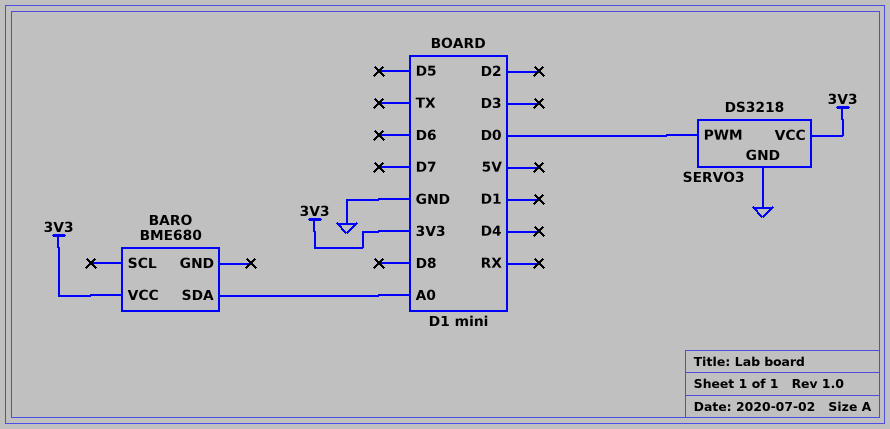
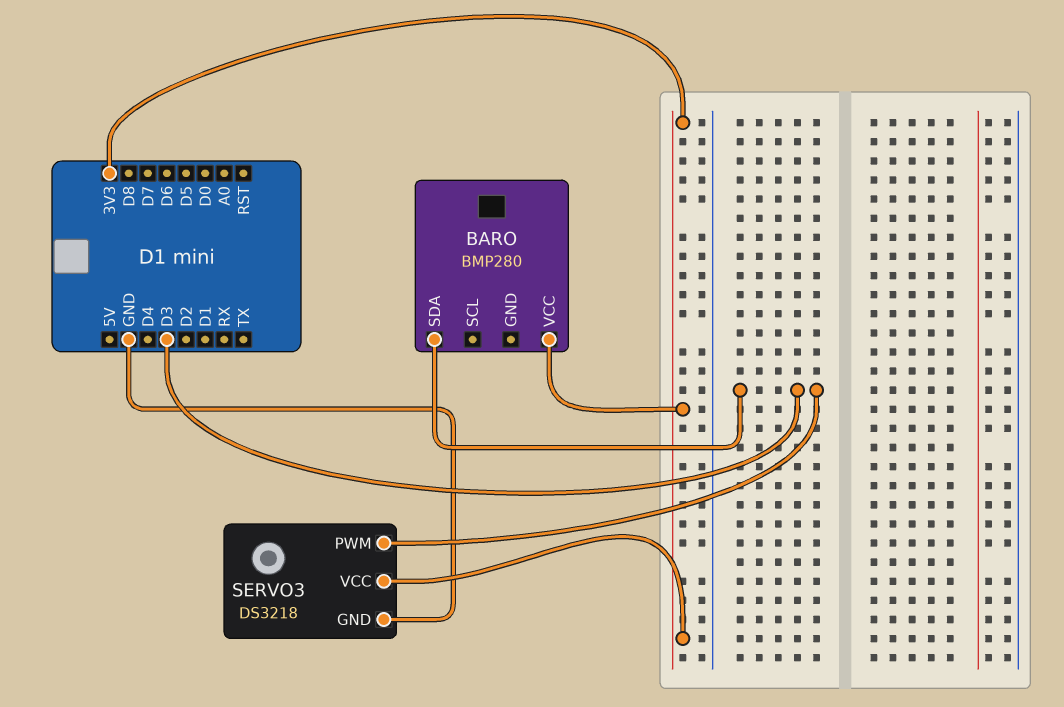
BARO: BME680 -> BMP280
BARO pin SDA: A0 -> D3
SERVO3 pin PWM: D0 -> D3

